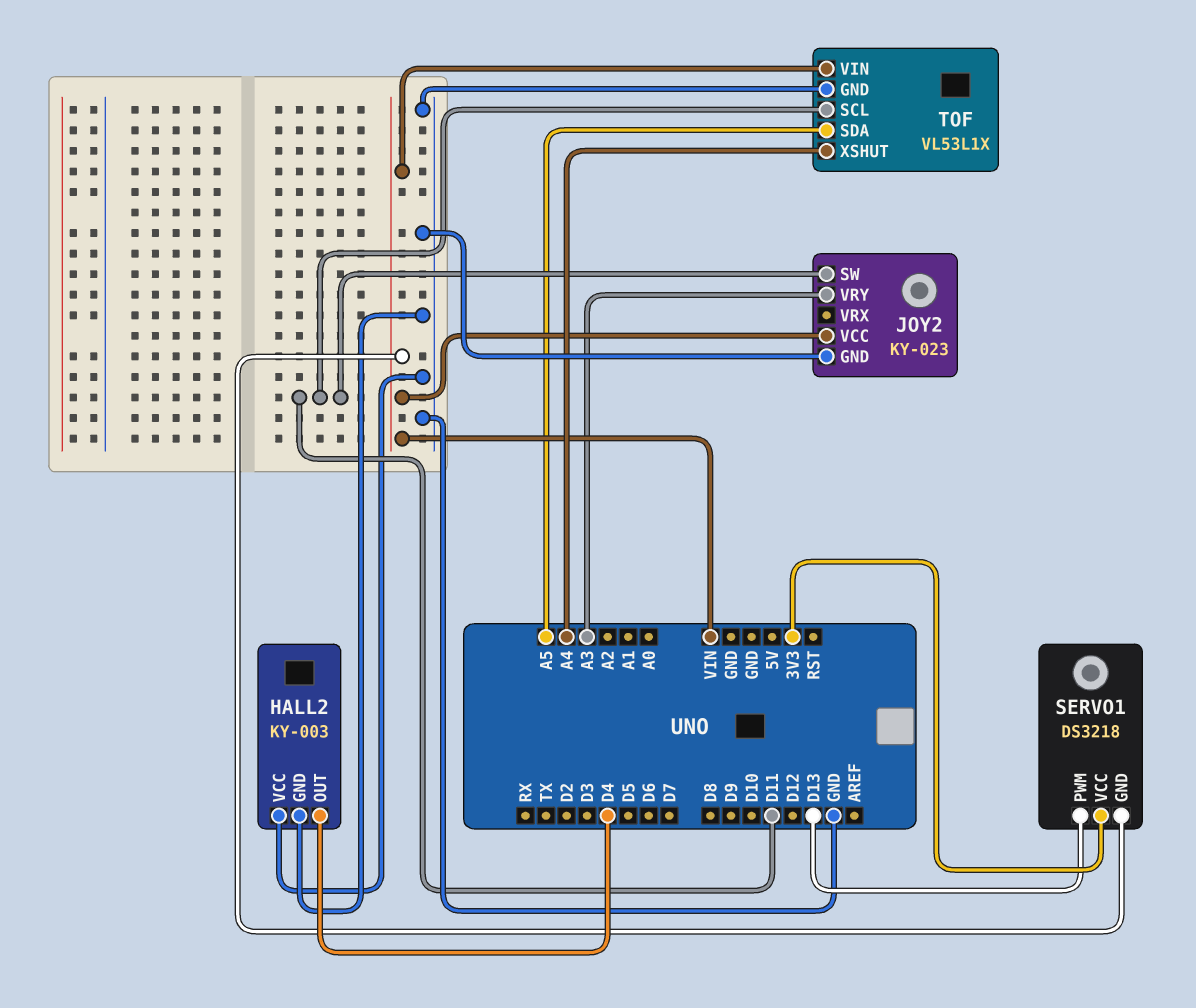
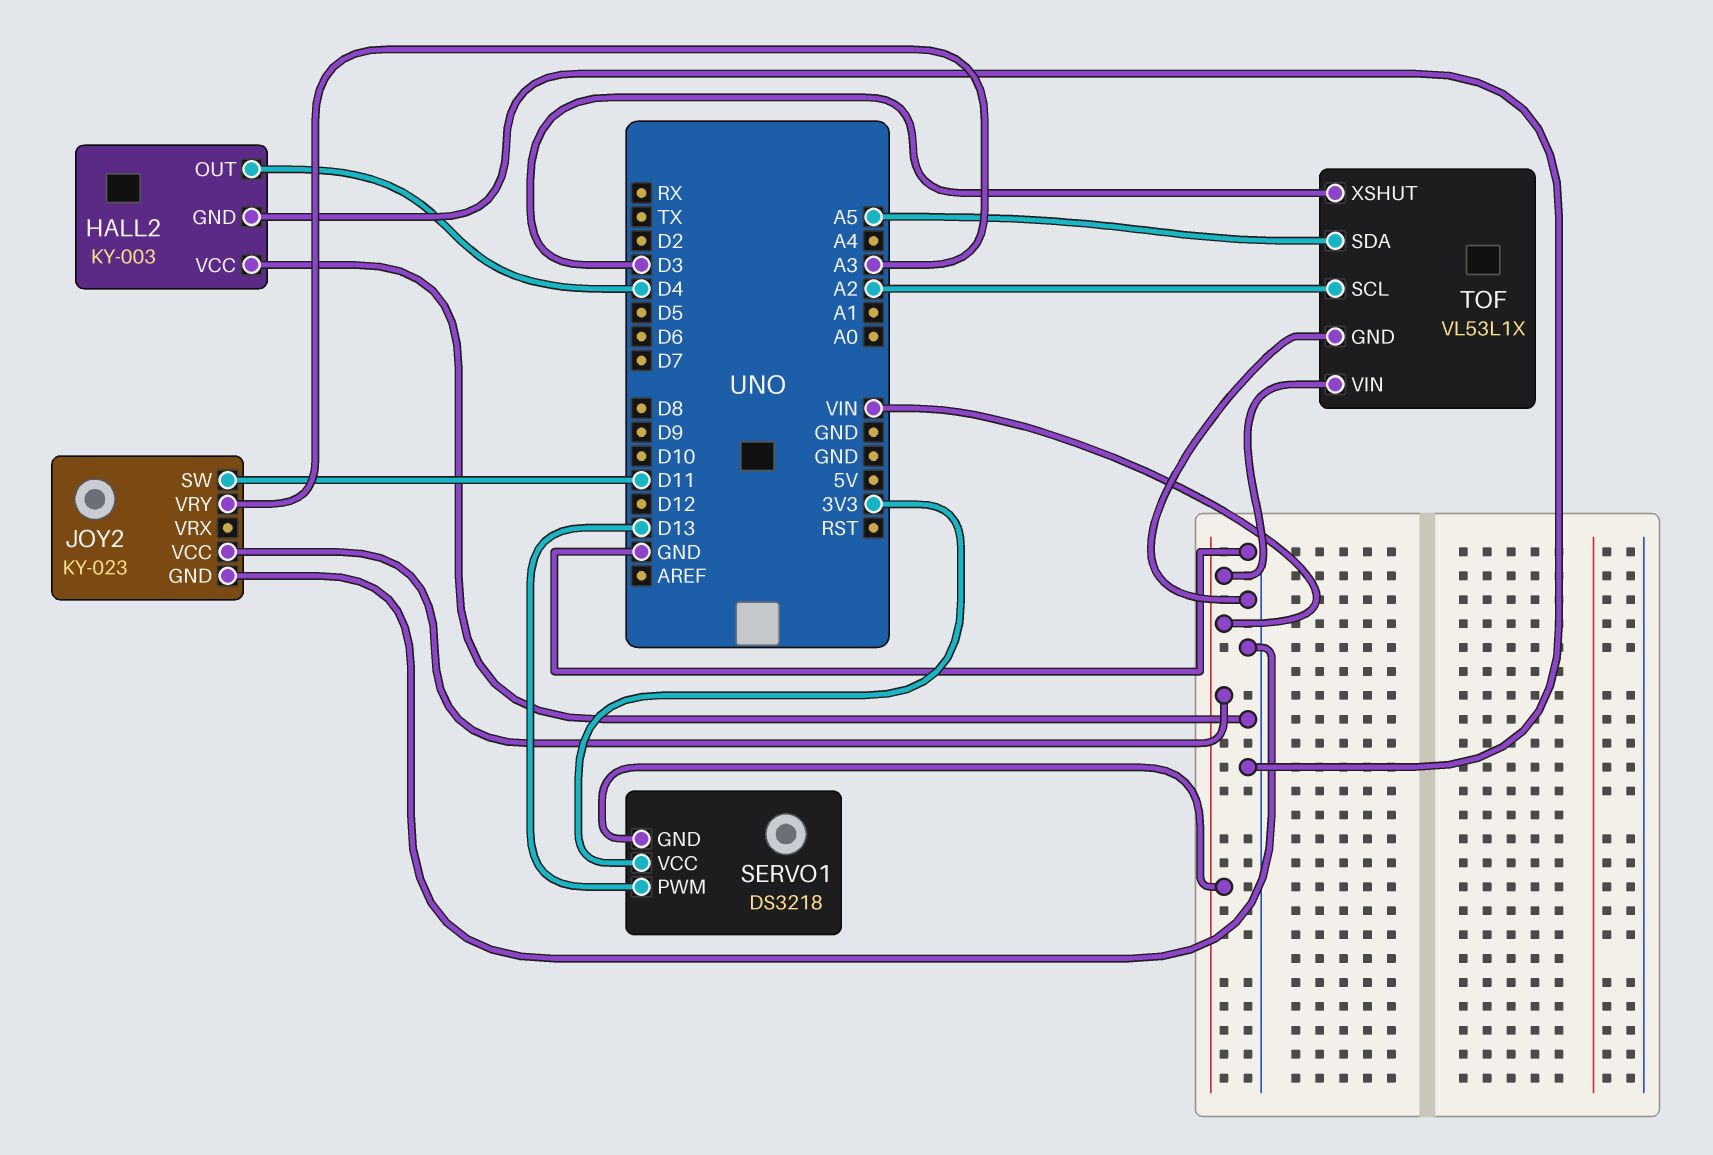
TOF pin SCL: D11 -> A2
TOF pin XSHUT: A4 -> D3

